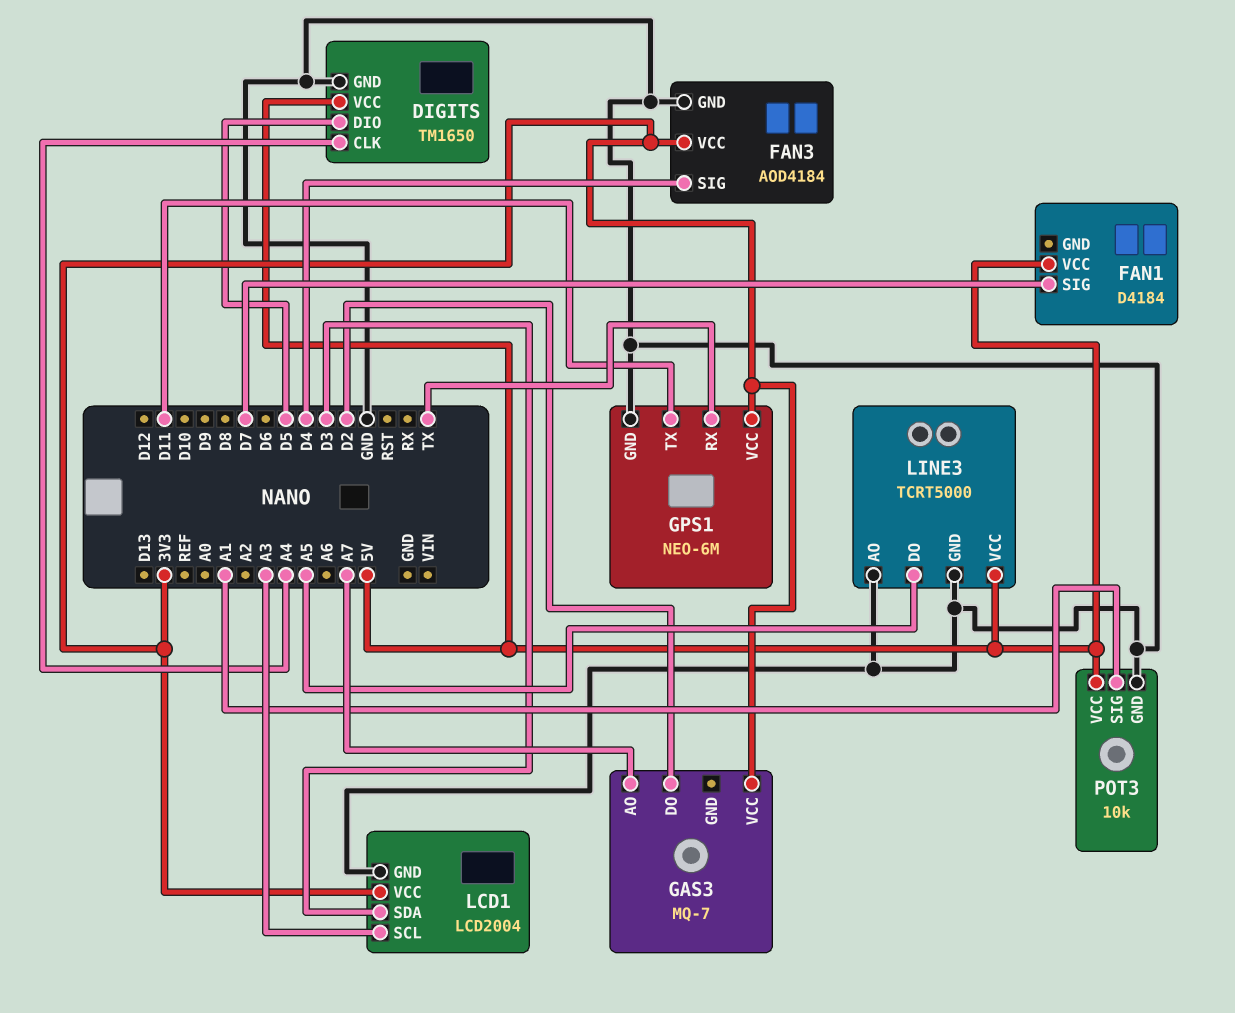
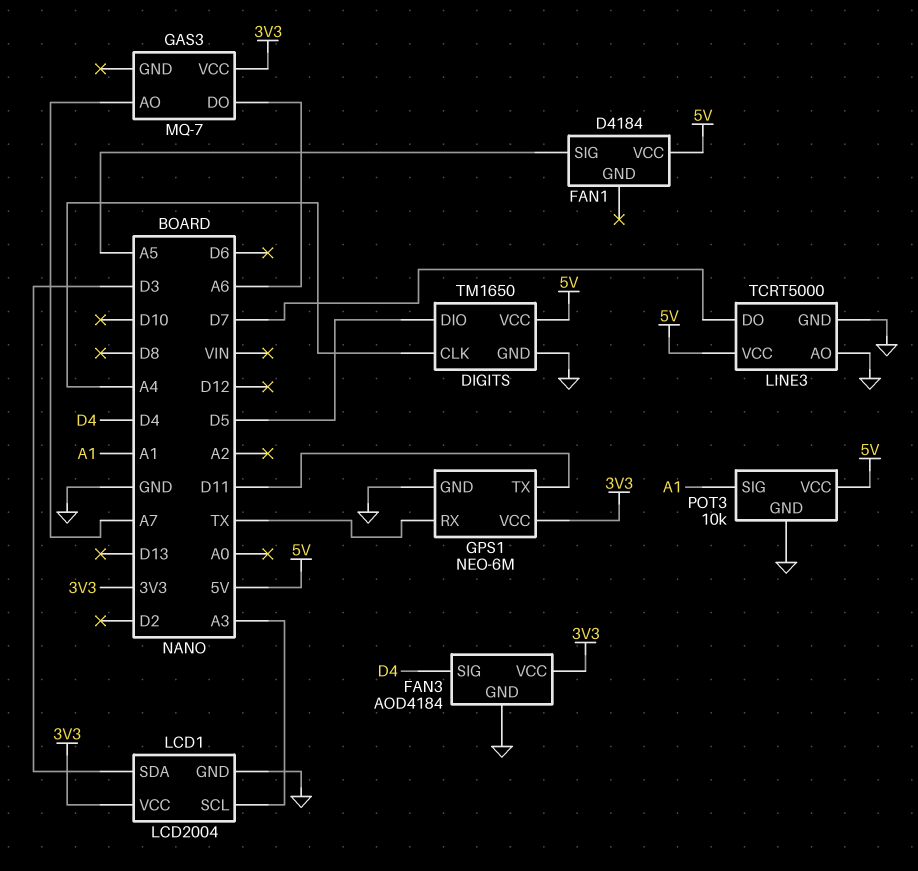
FAN1 pin SIG: D7 -> A5
GAS3 pin DO: D2 -> A6
LINE3 pin DO: A5 -> D7

